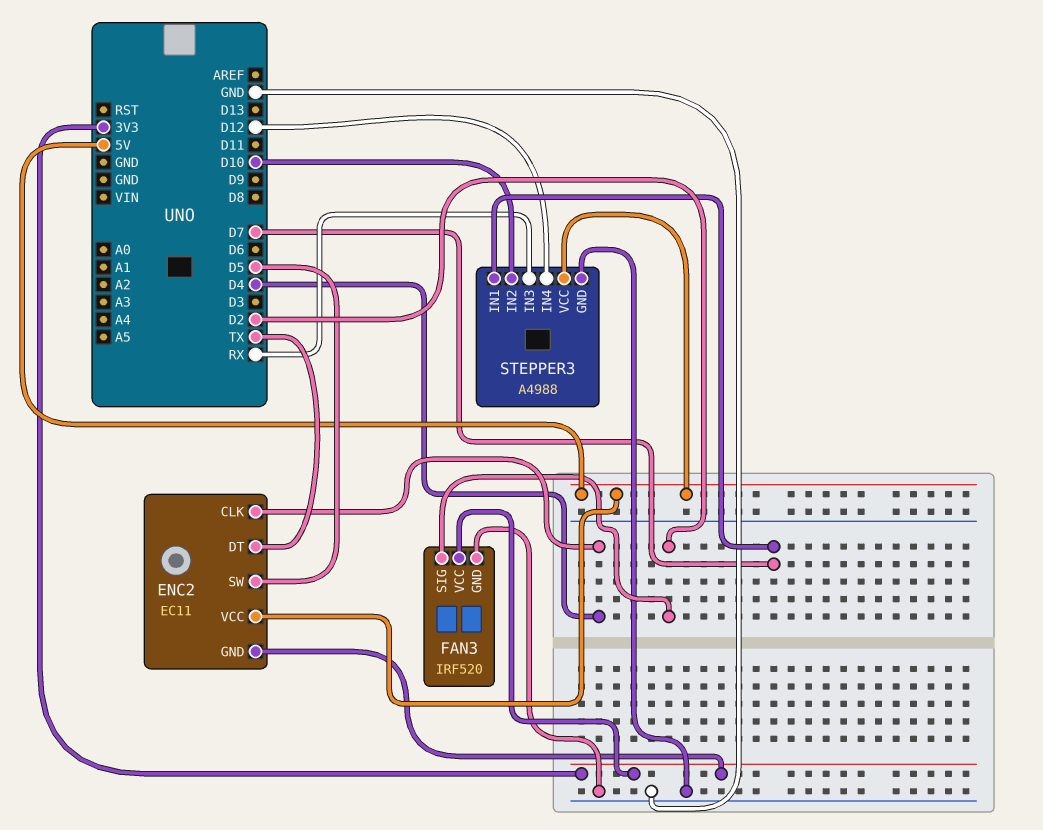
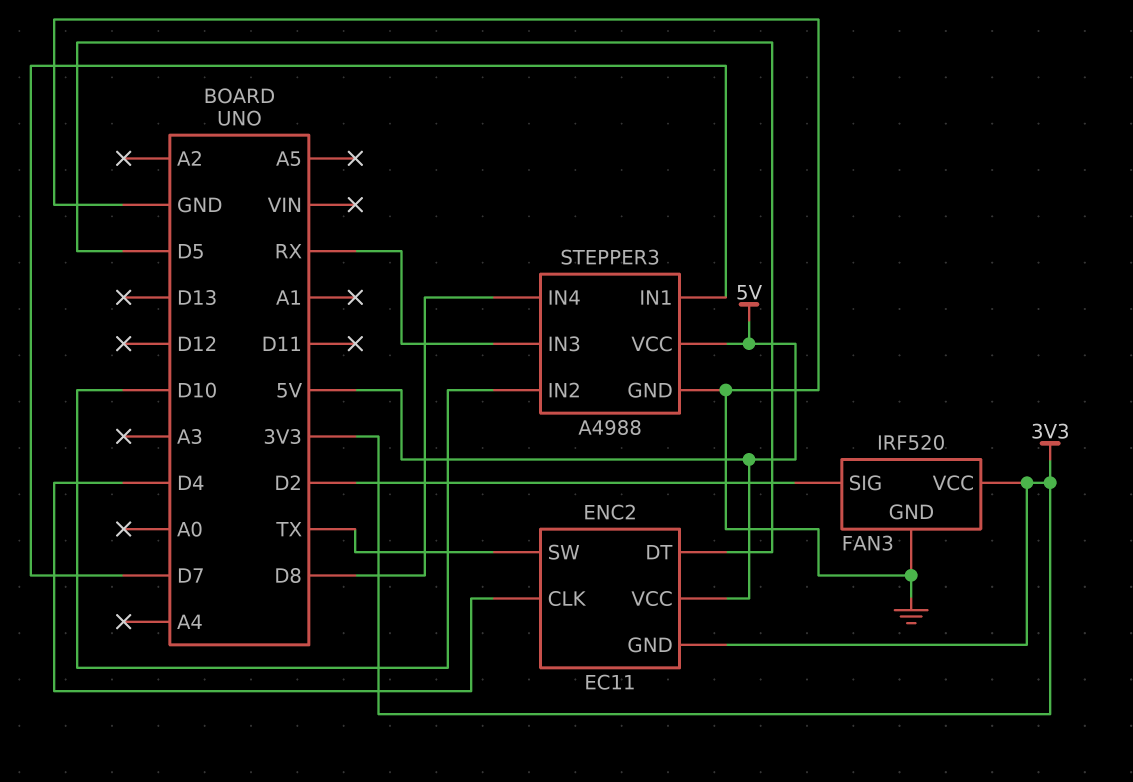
ENC2 pin DT: TX -> D5
ENC2 pin SW: D5 -> TX
STEPPER3 pin IN4: D12 -> D8

